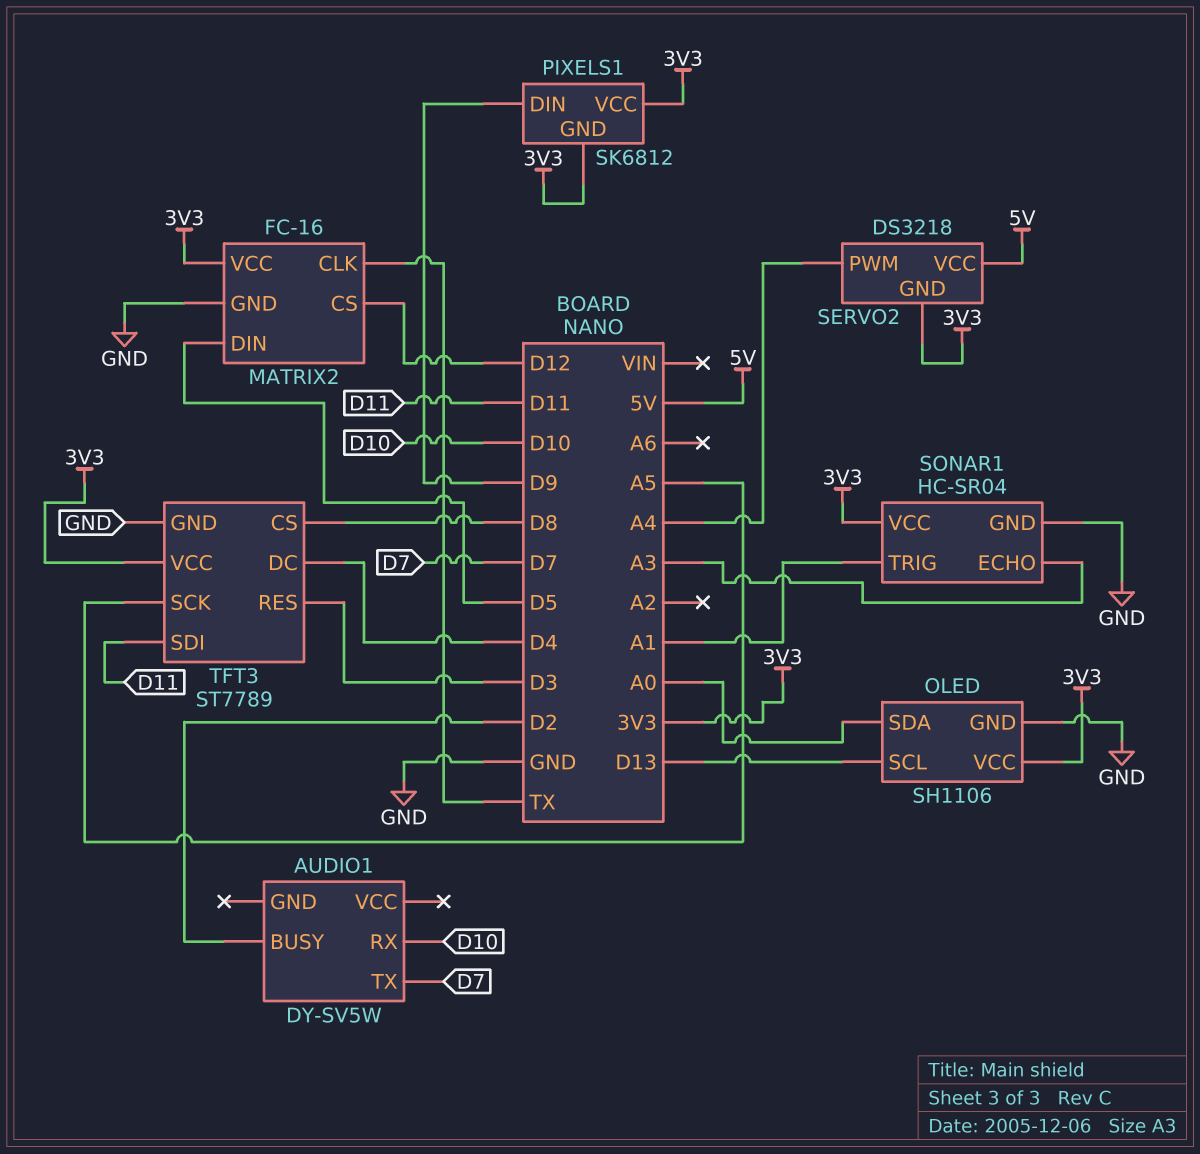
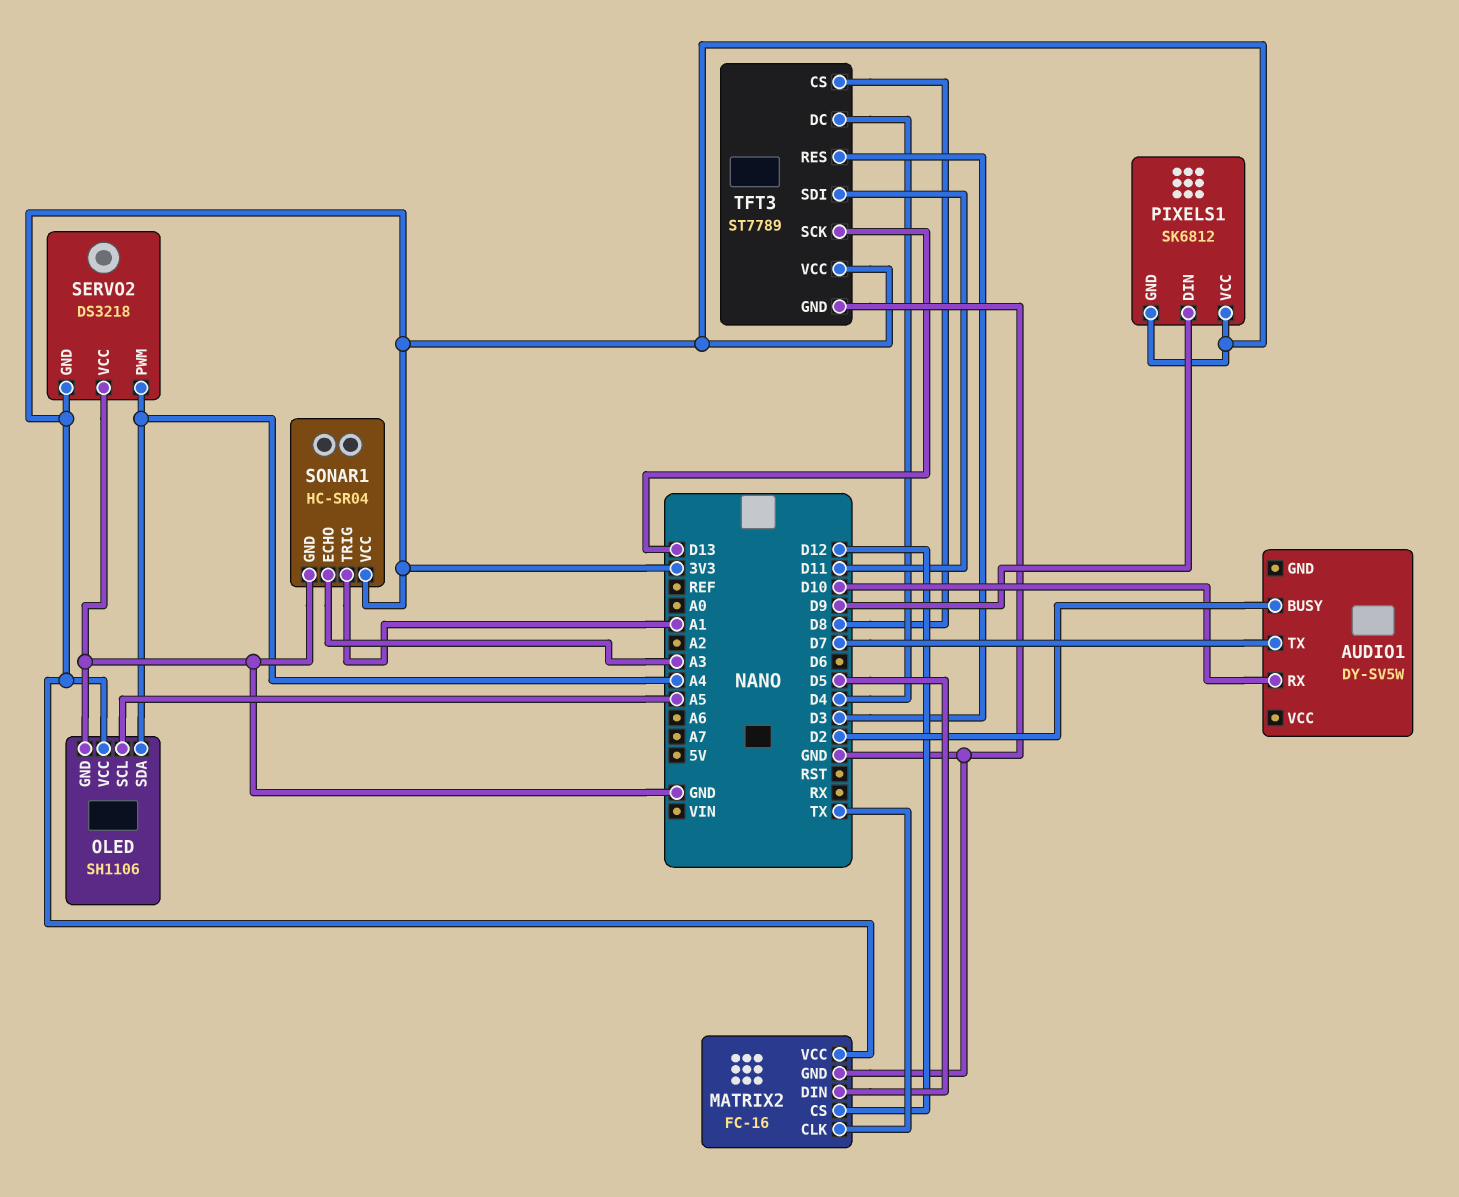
OLED pin SCL: D13 -> A5
OLED pin SDA: A0 -> A4
SERVO2 pin VCC: 5V -> GND
TFT3 pin SCK: A5 -> D13

